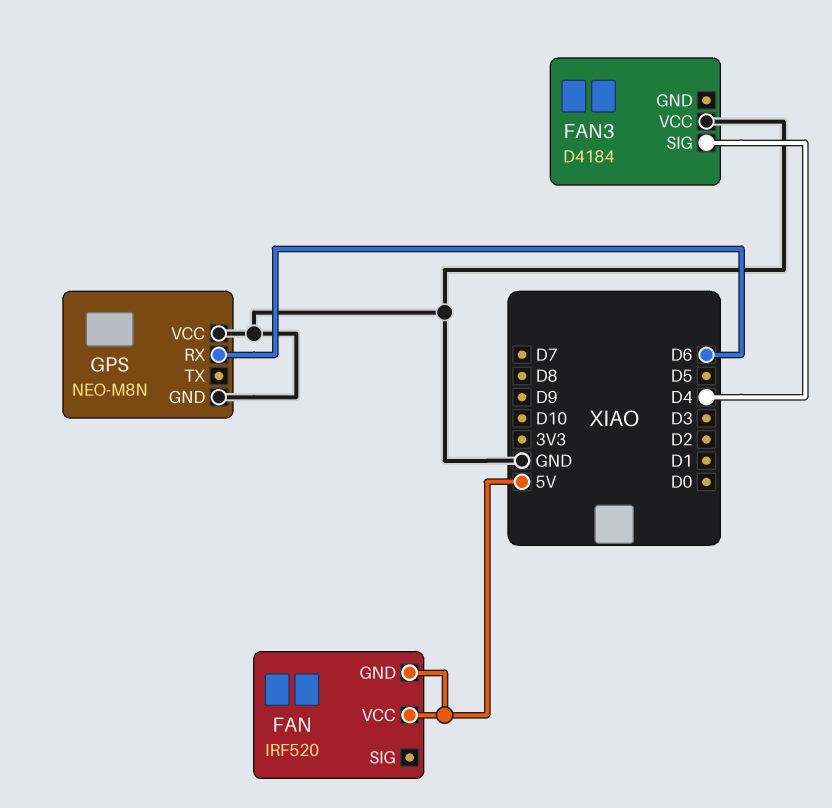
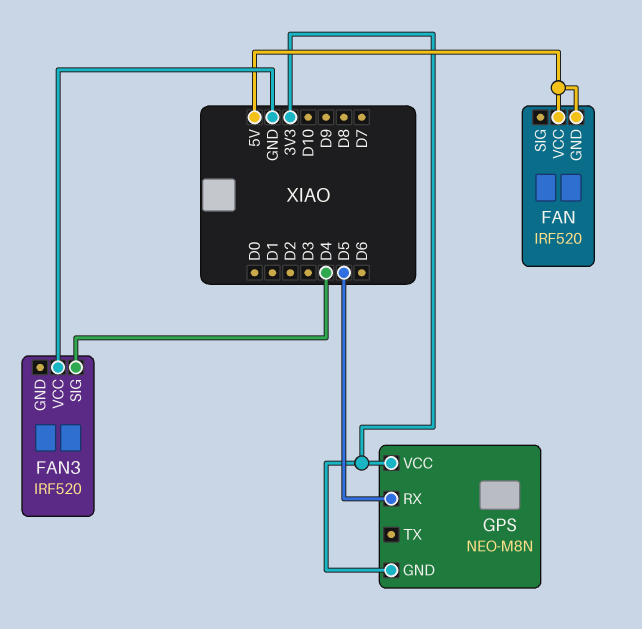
FAN3: D4184 -> IRF520
GPS pin GND: GND -> 3V3
GPS pin RX: D6 -> D5
GPS pin VCC: GND -> 3V3

